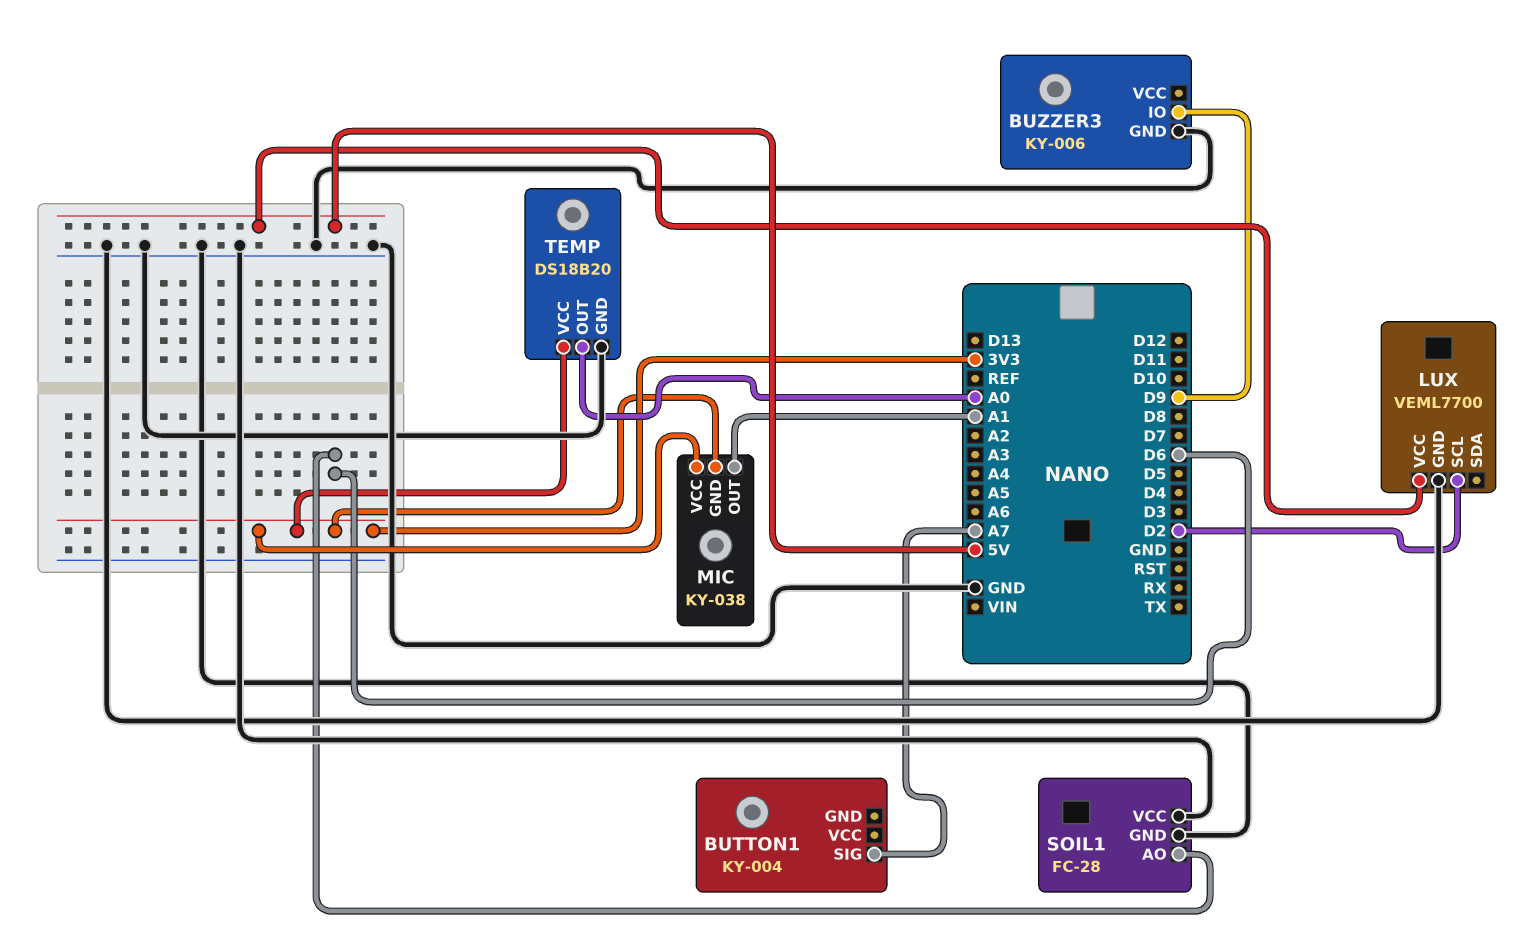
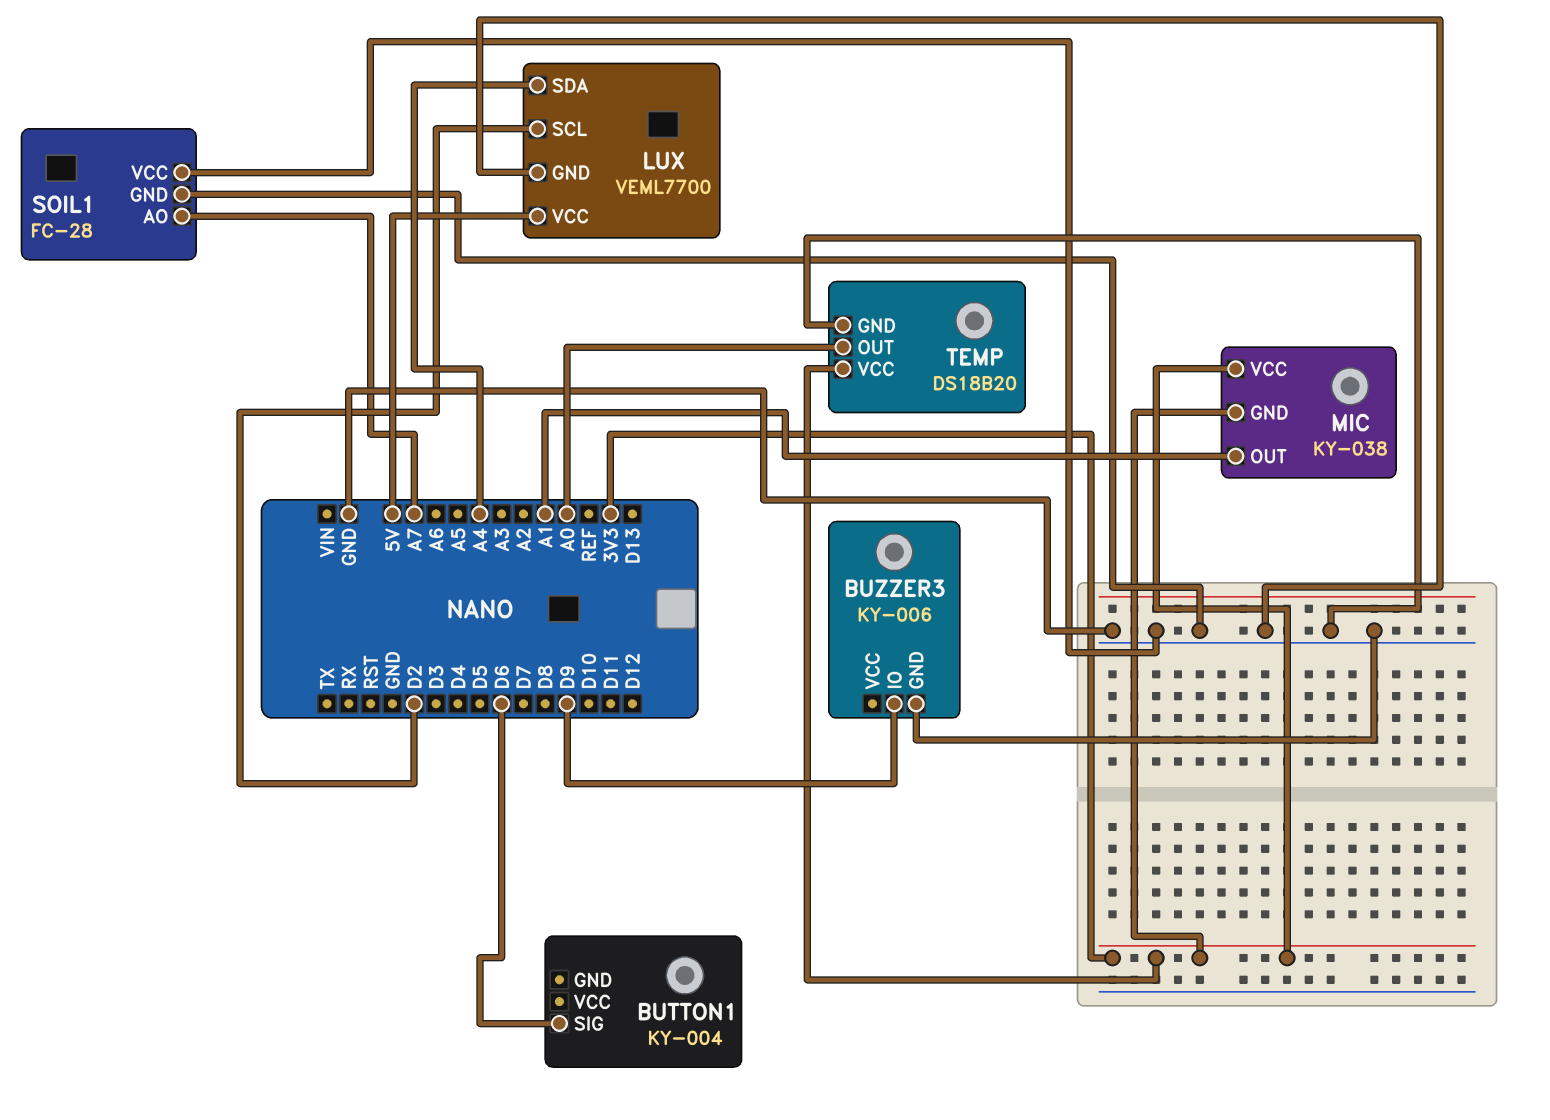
BUTTON1 pin SIG: A7 -> D6
LUX pin SDA: none -> A4
SOIL1 pin AO: D6 -> A7

